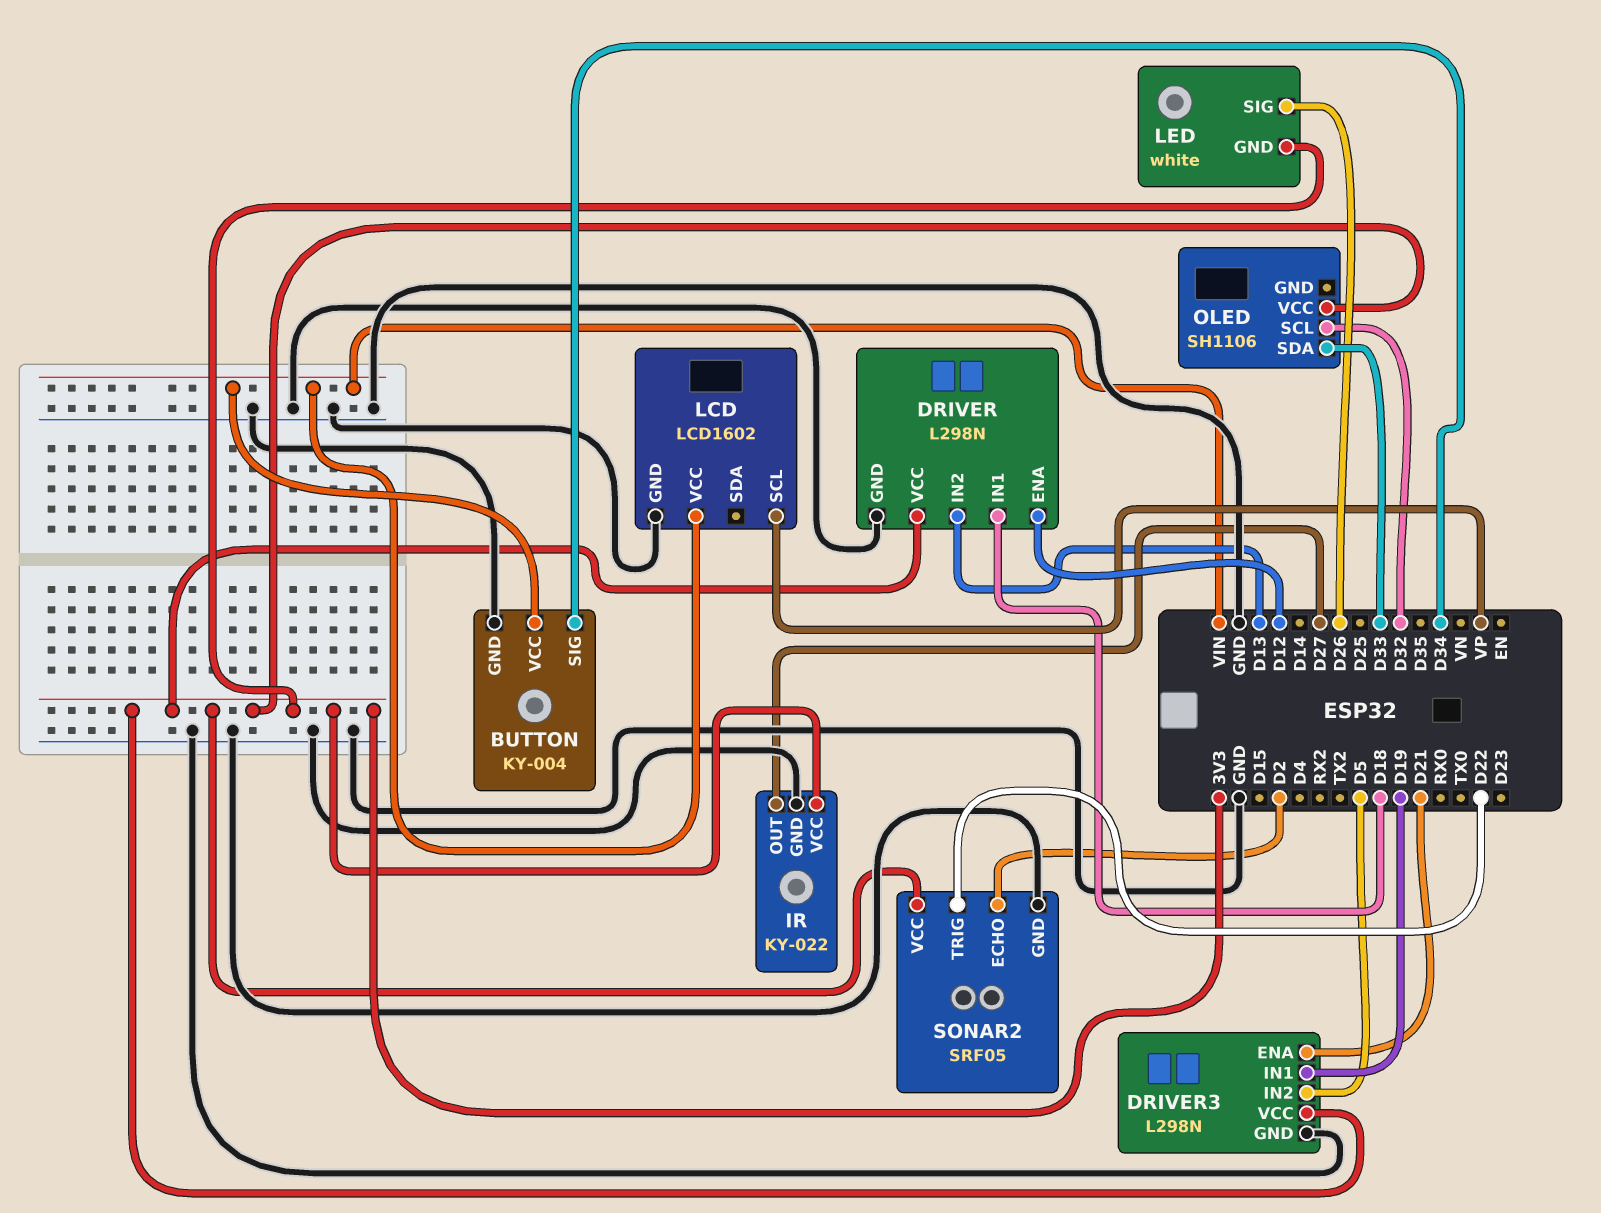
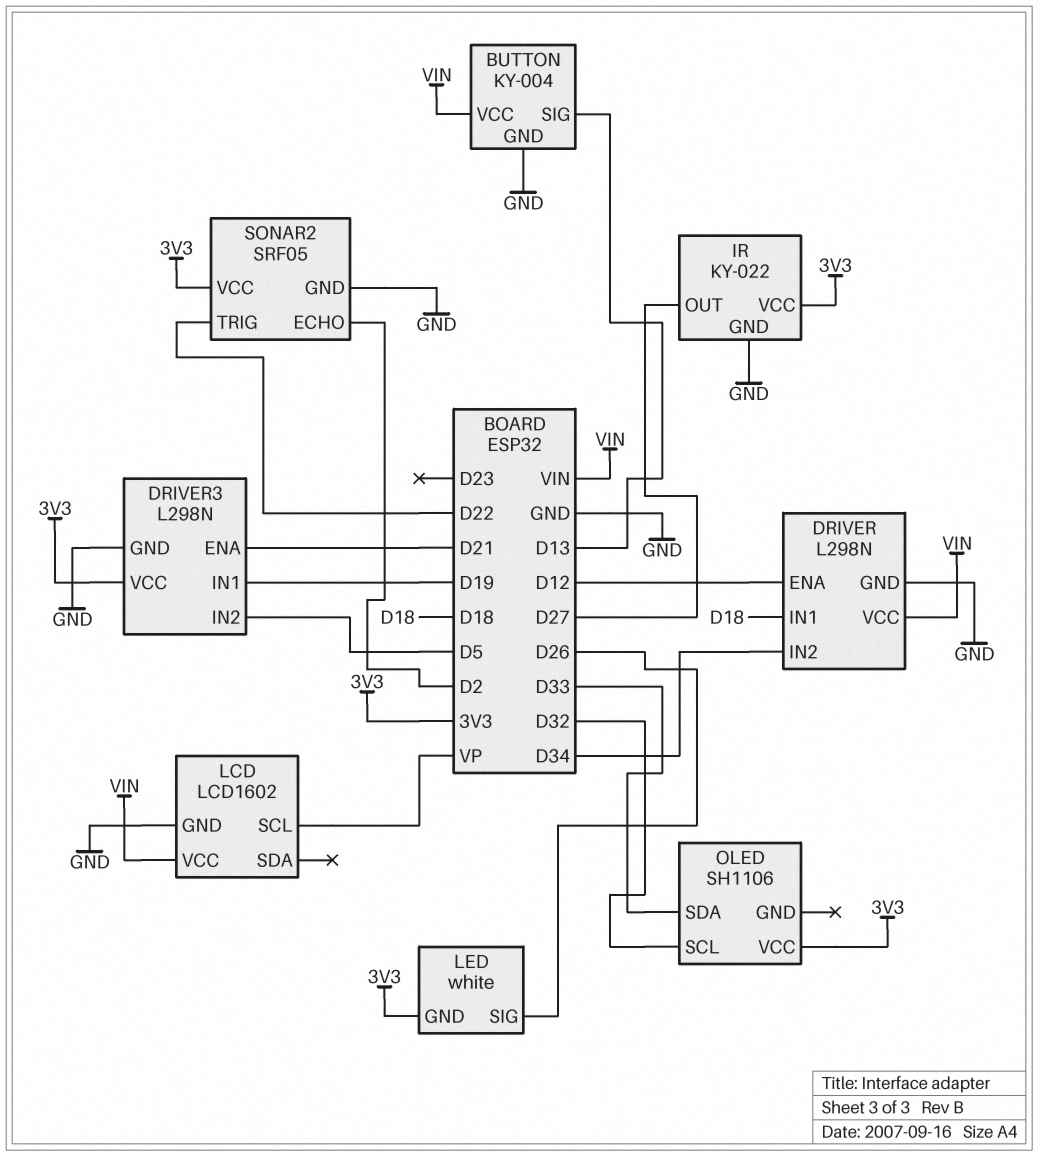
BUTTON pin SIG: D34 -> D13
DRIVER pin IN2: D13 -> D34
DRIVER pin VCC: 3V3 -> VIN

